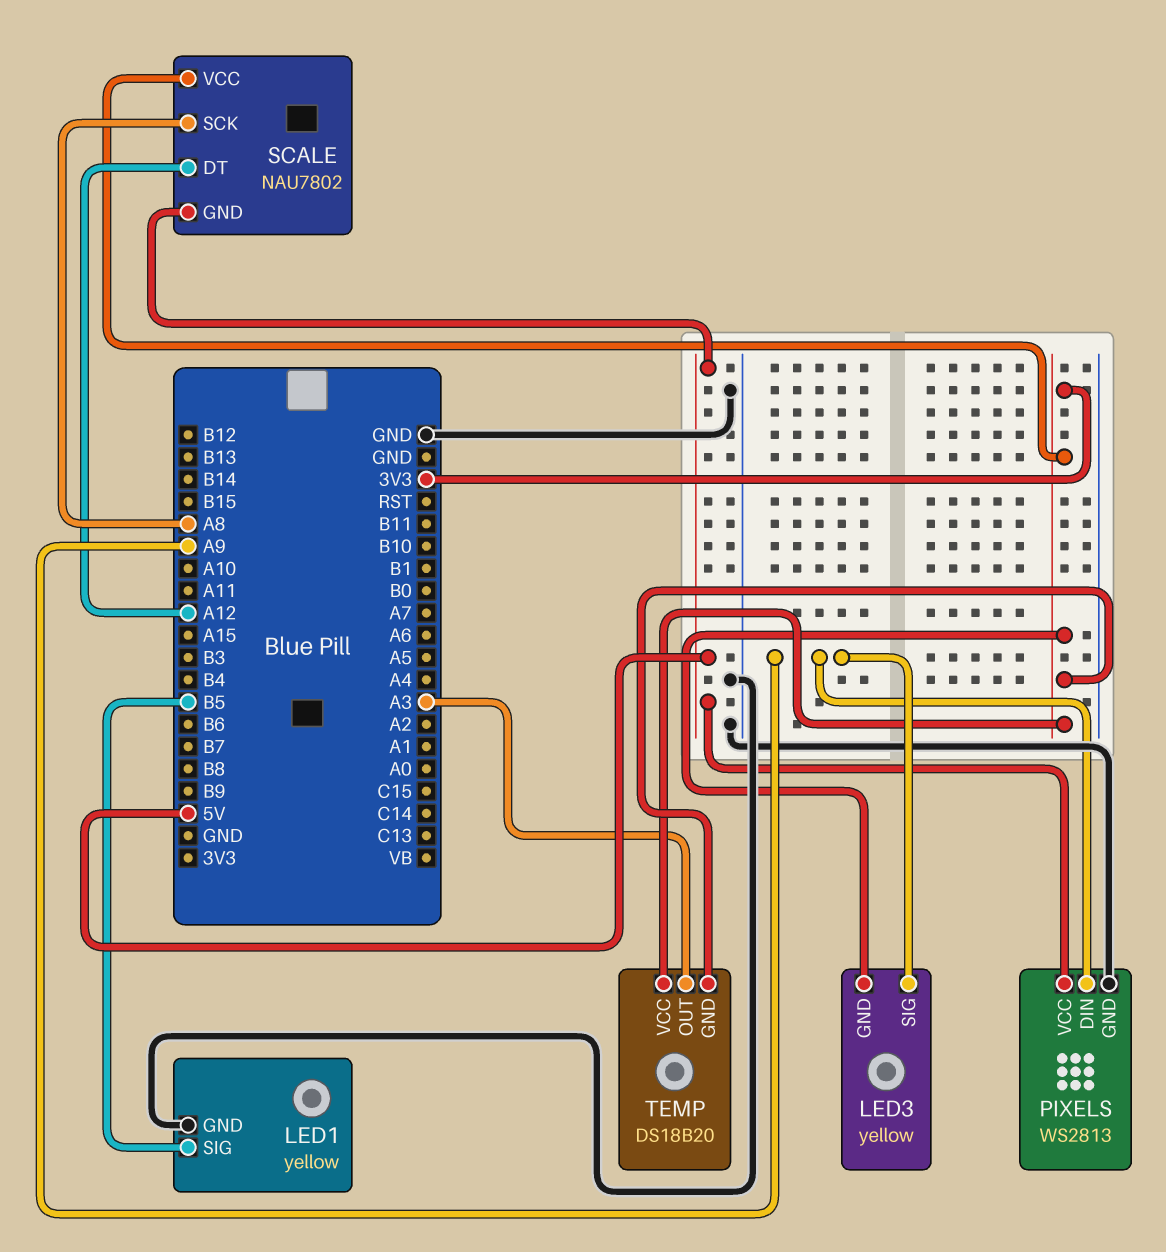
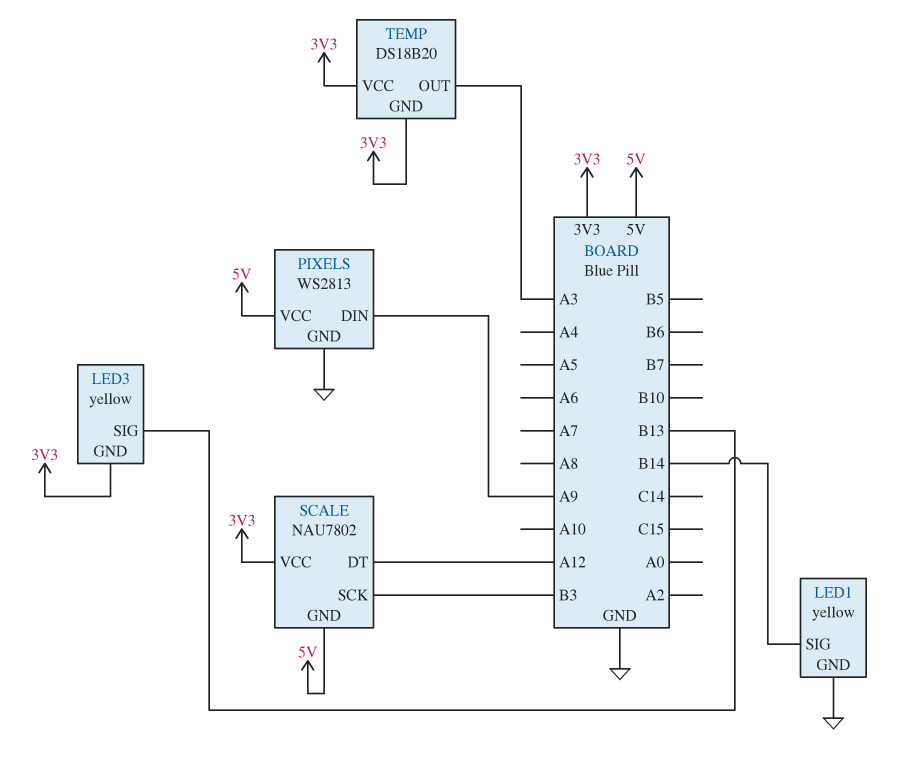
LED1 pin SIG: B5 -> B14
LED3 pin SIG: A9 -> B13
SCALE pin SCK: A8 -> B3

